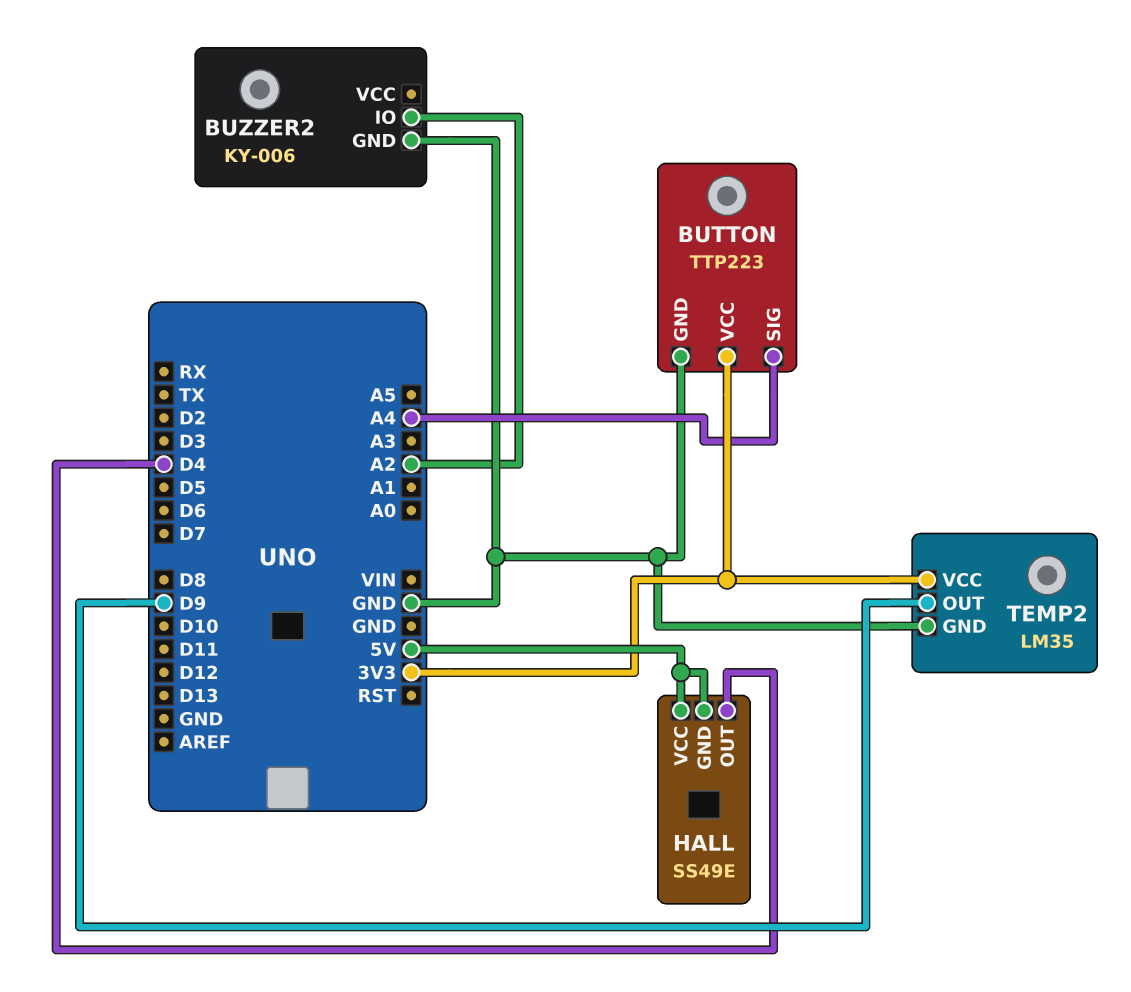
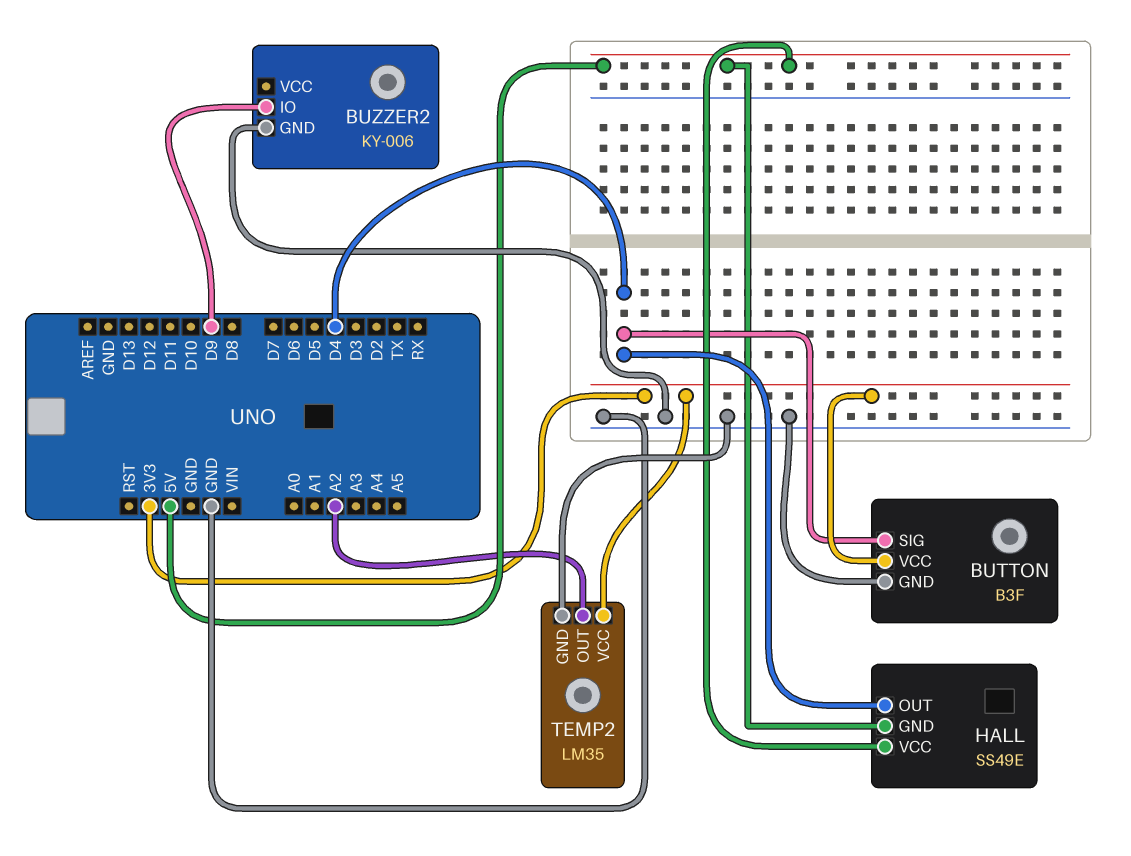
BUTTON: TTP223 -> B3F
BUTTON pin SIG: A4 -> D4
BUZZER2 pin IO: A2 -> D9
TEMP2 pin OUT: D9 -> A2

